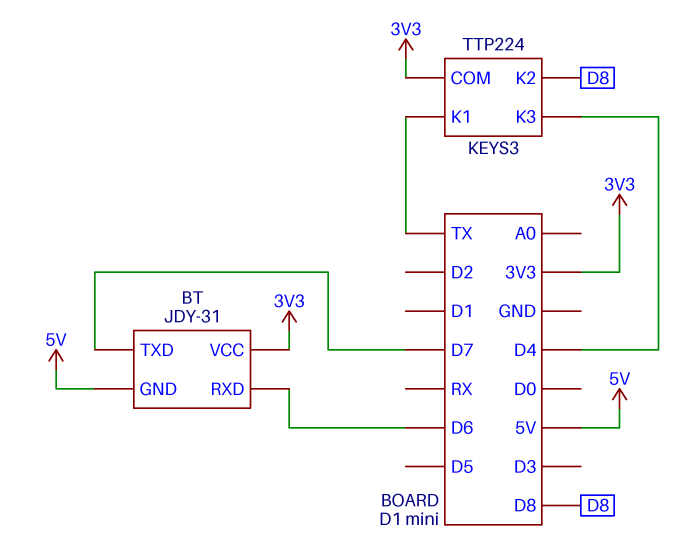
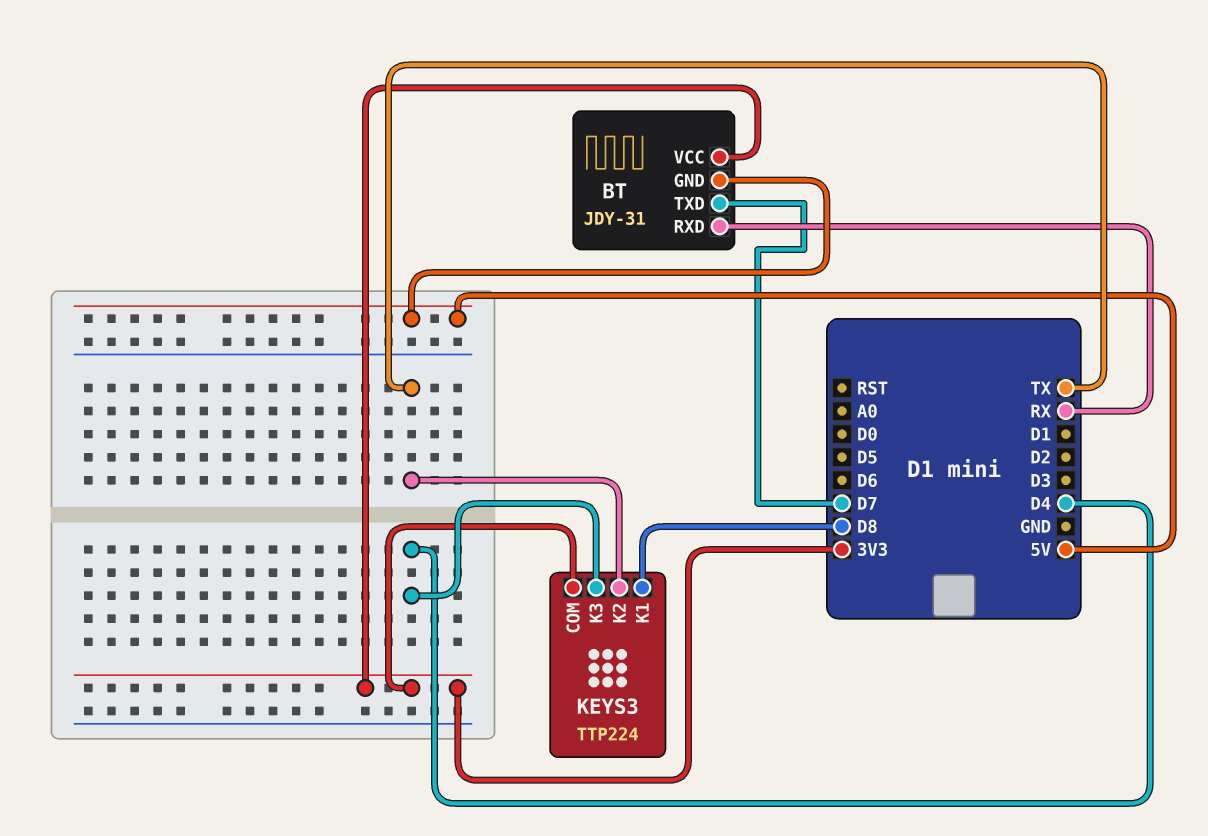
BT pin RXD: D6 -> RX
KEYS3 pin K1: TX -> D8
KEYS3 pin K2: D8 -> TX

